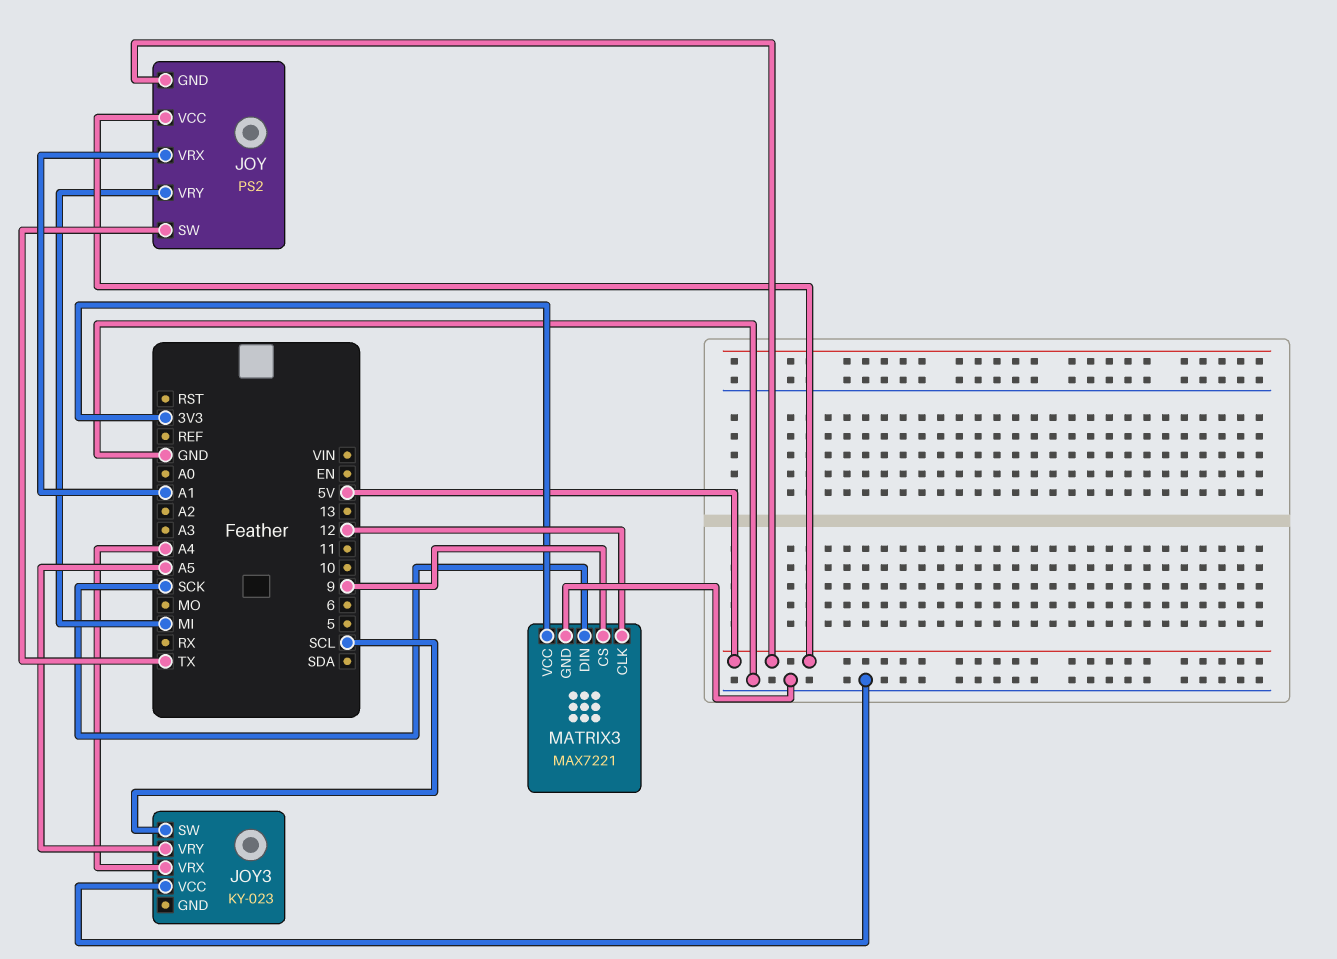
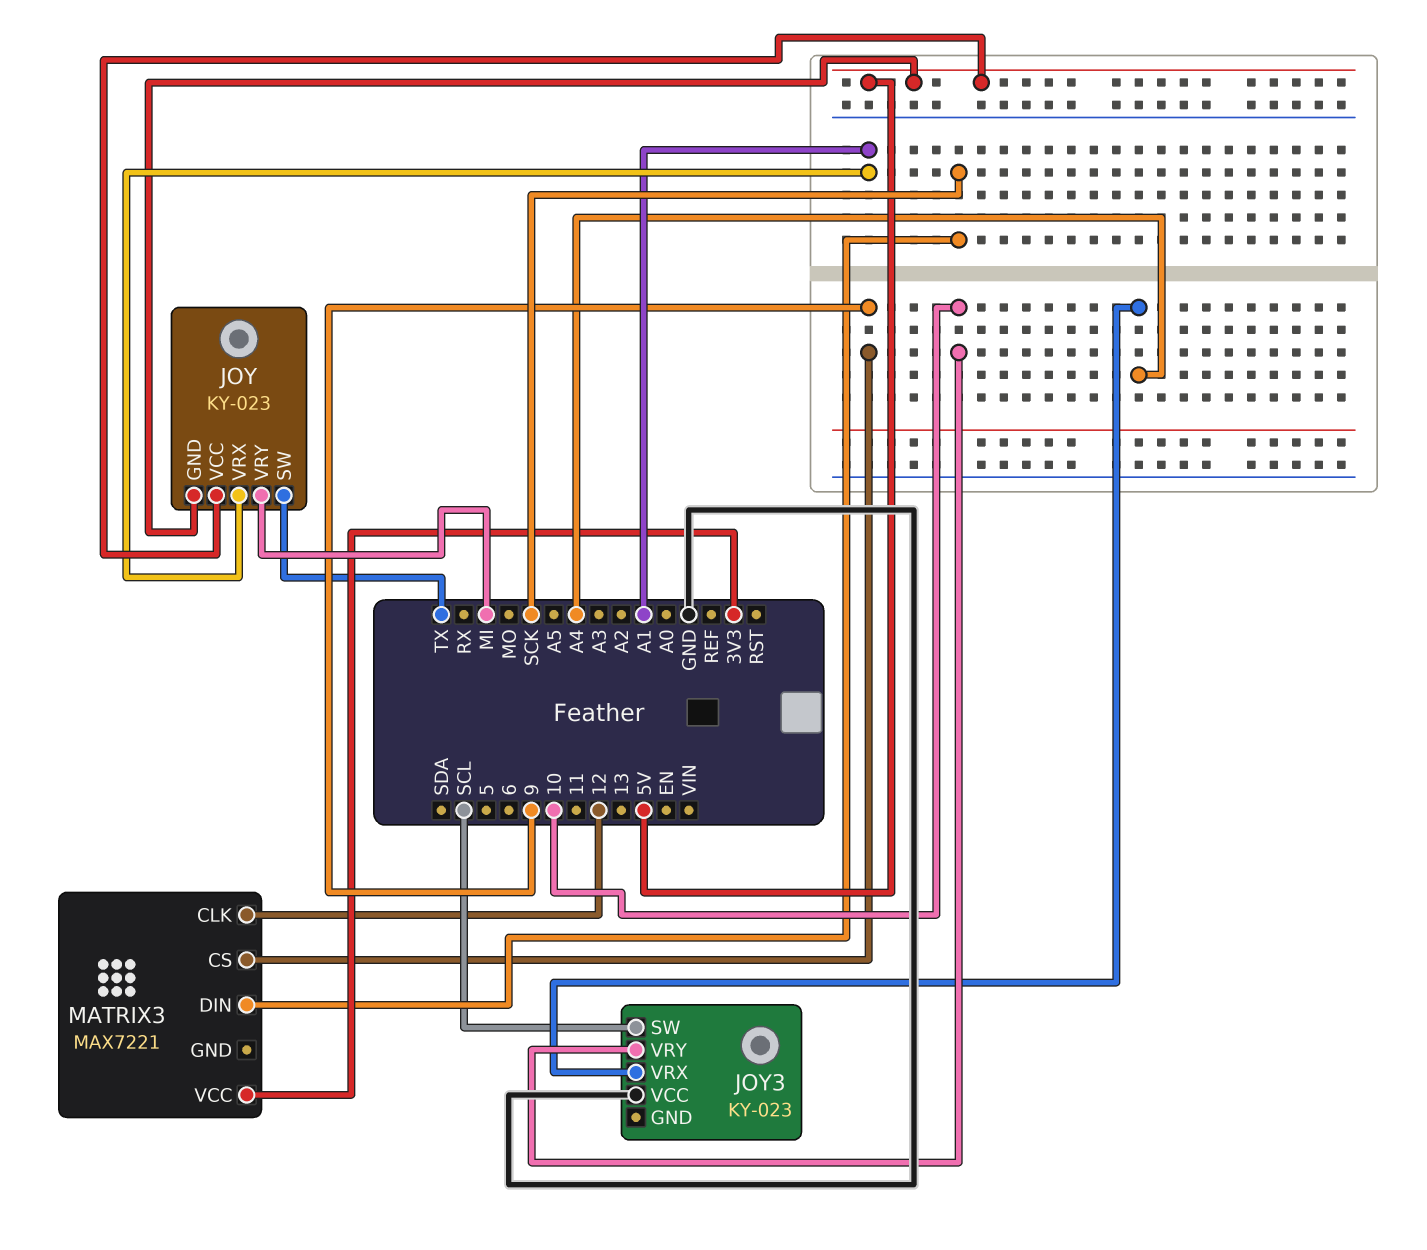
JOY: PS2 -> KY-023
JOY3 pin VRY: A5 -> 10
MATRIX3 pin GND: GND -> none

